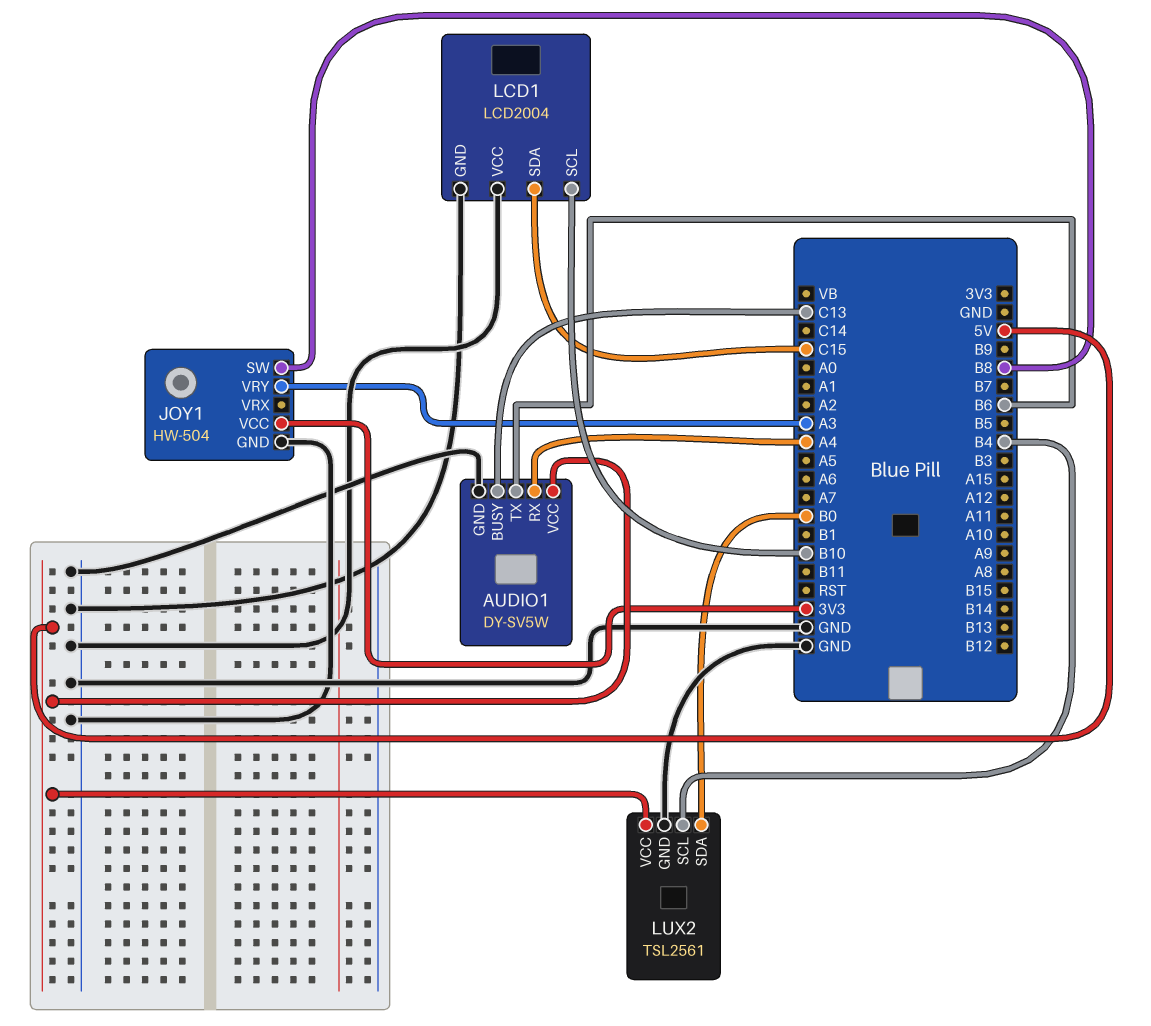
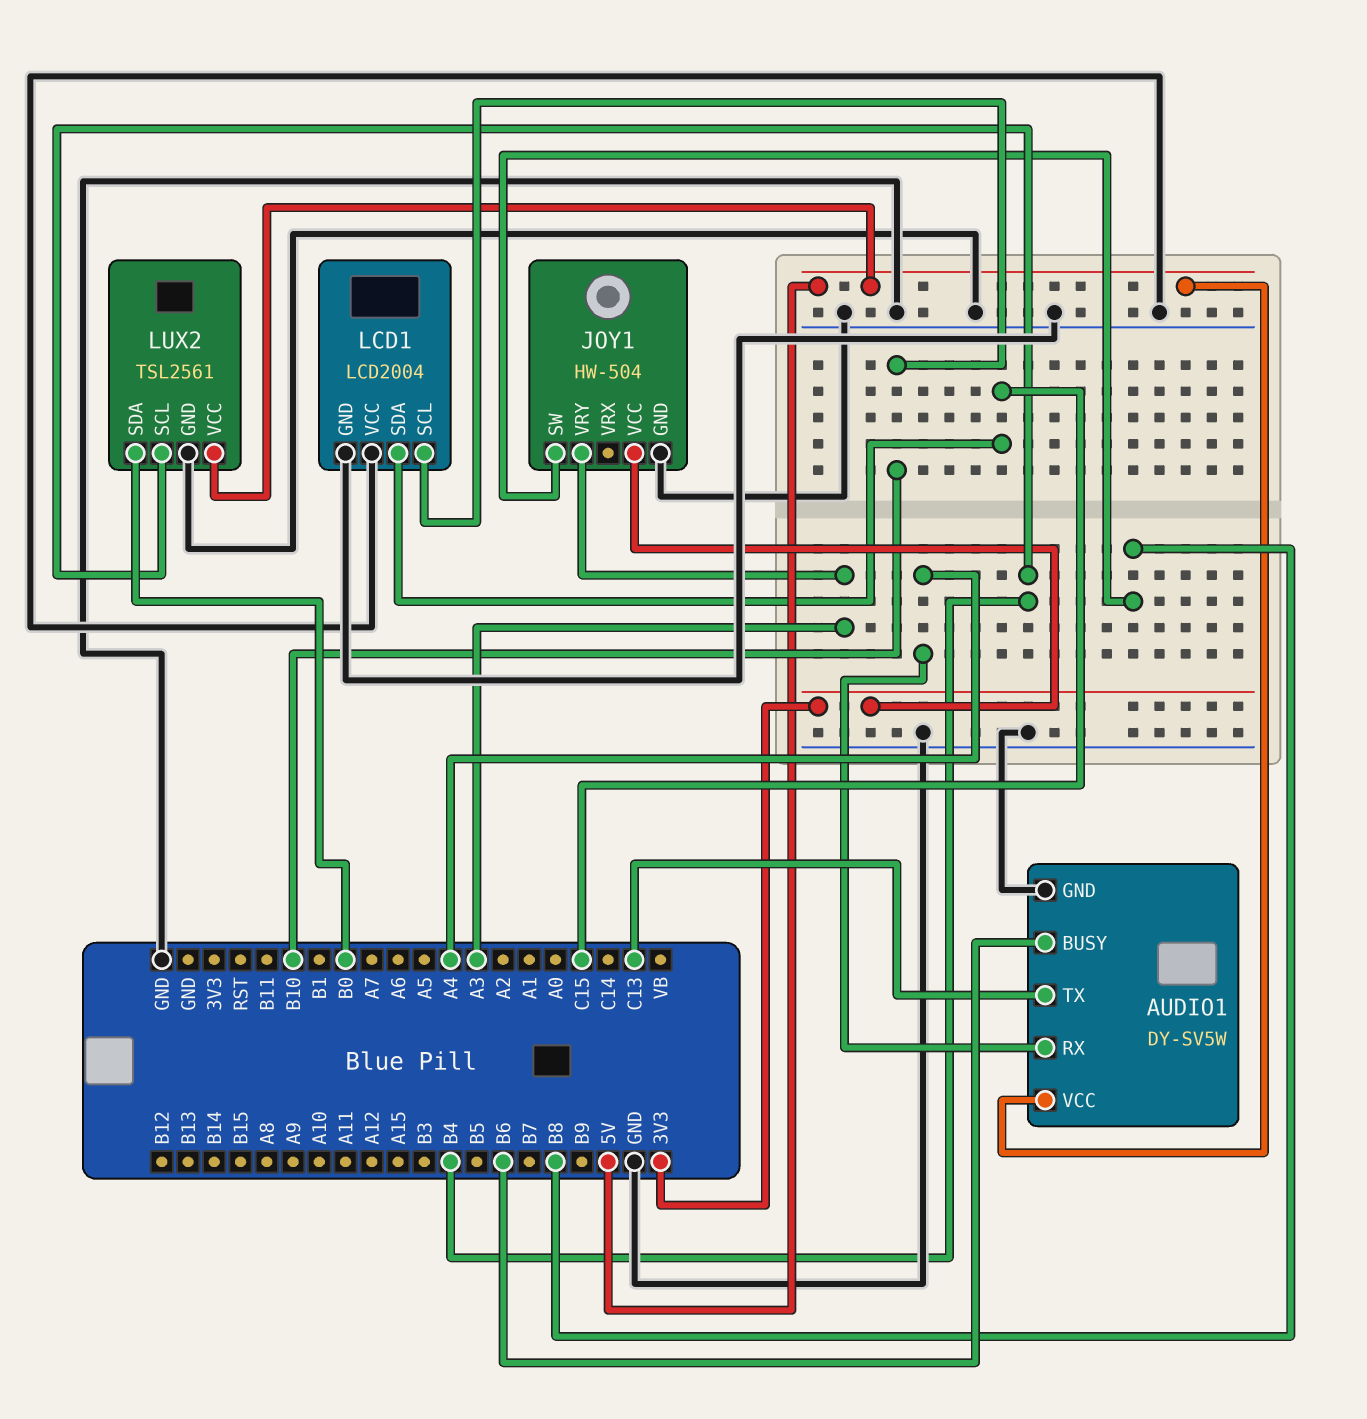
AUDIO1 pin BUSY: C13 -> B6
AUDIO1 pin TX: B6 -> C13

